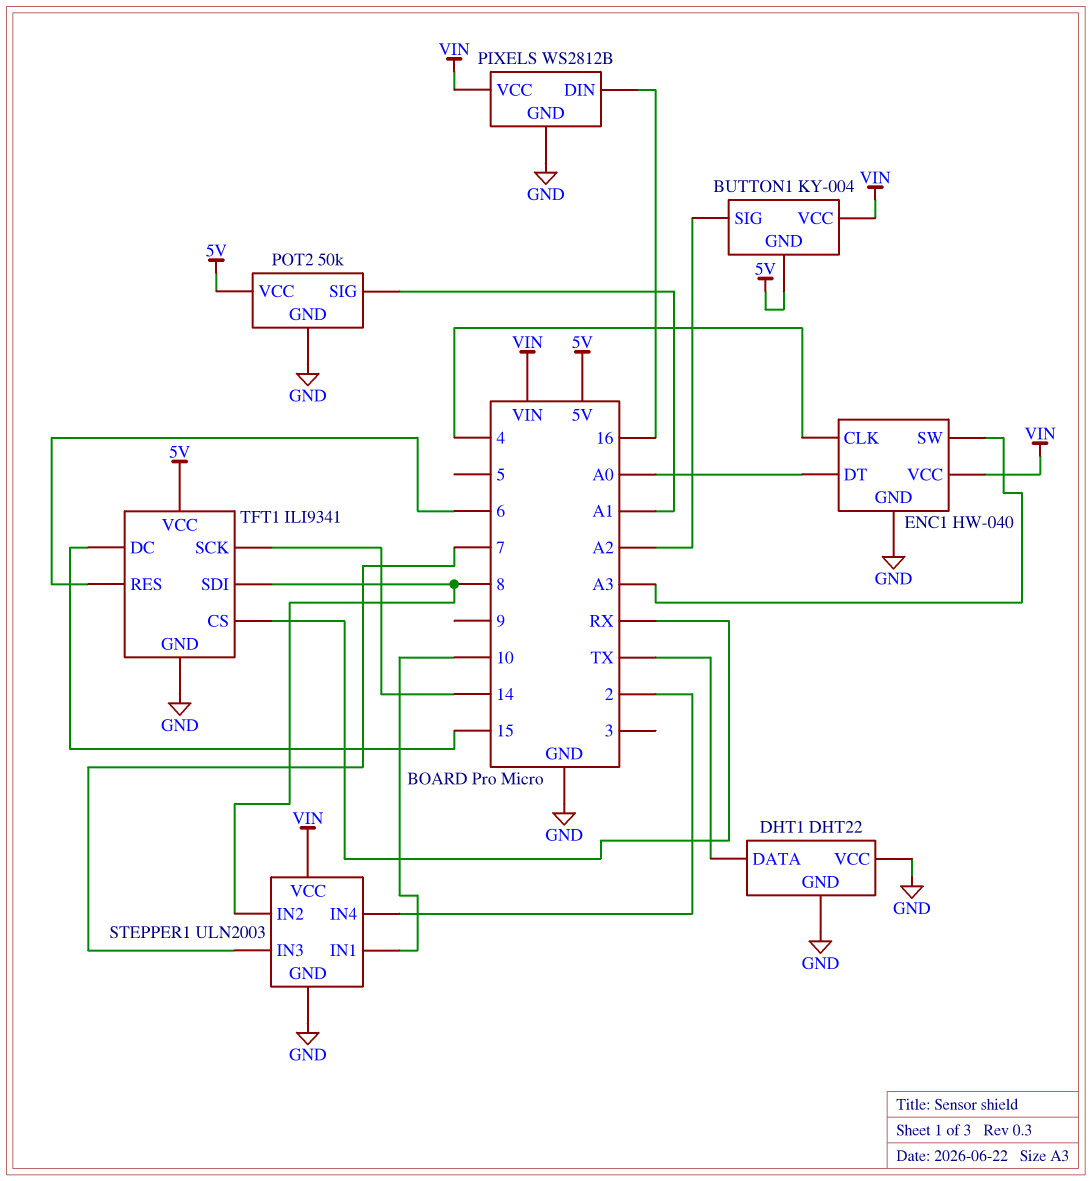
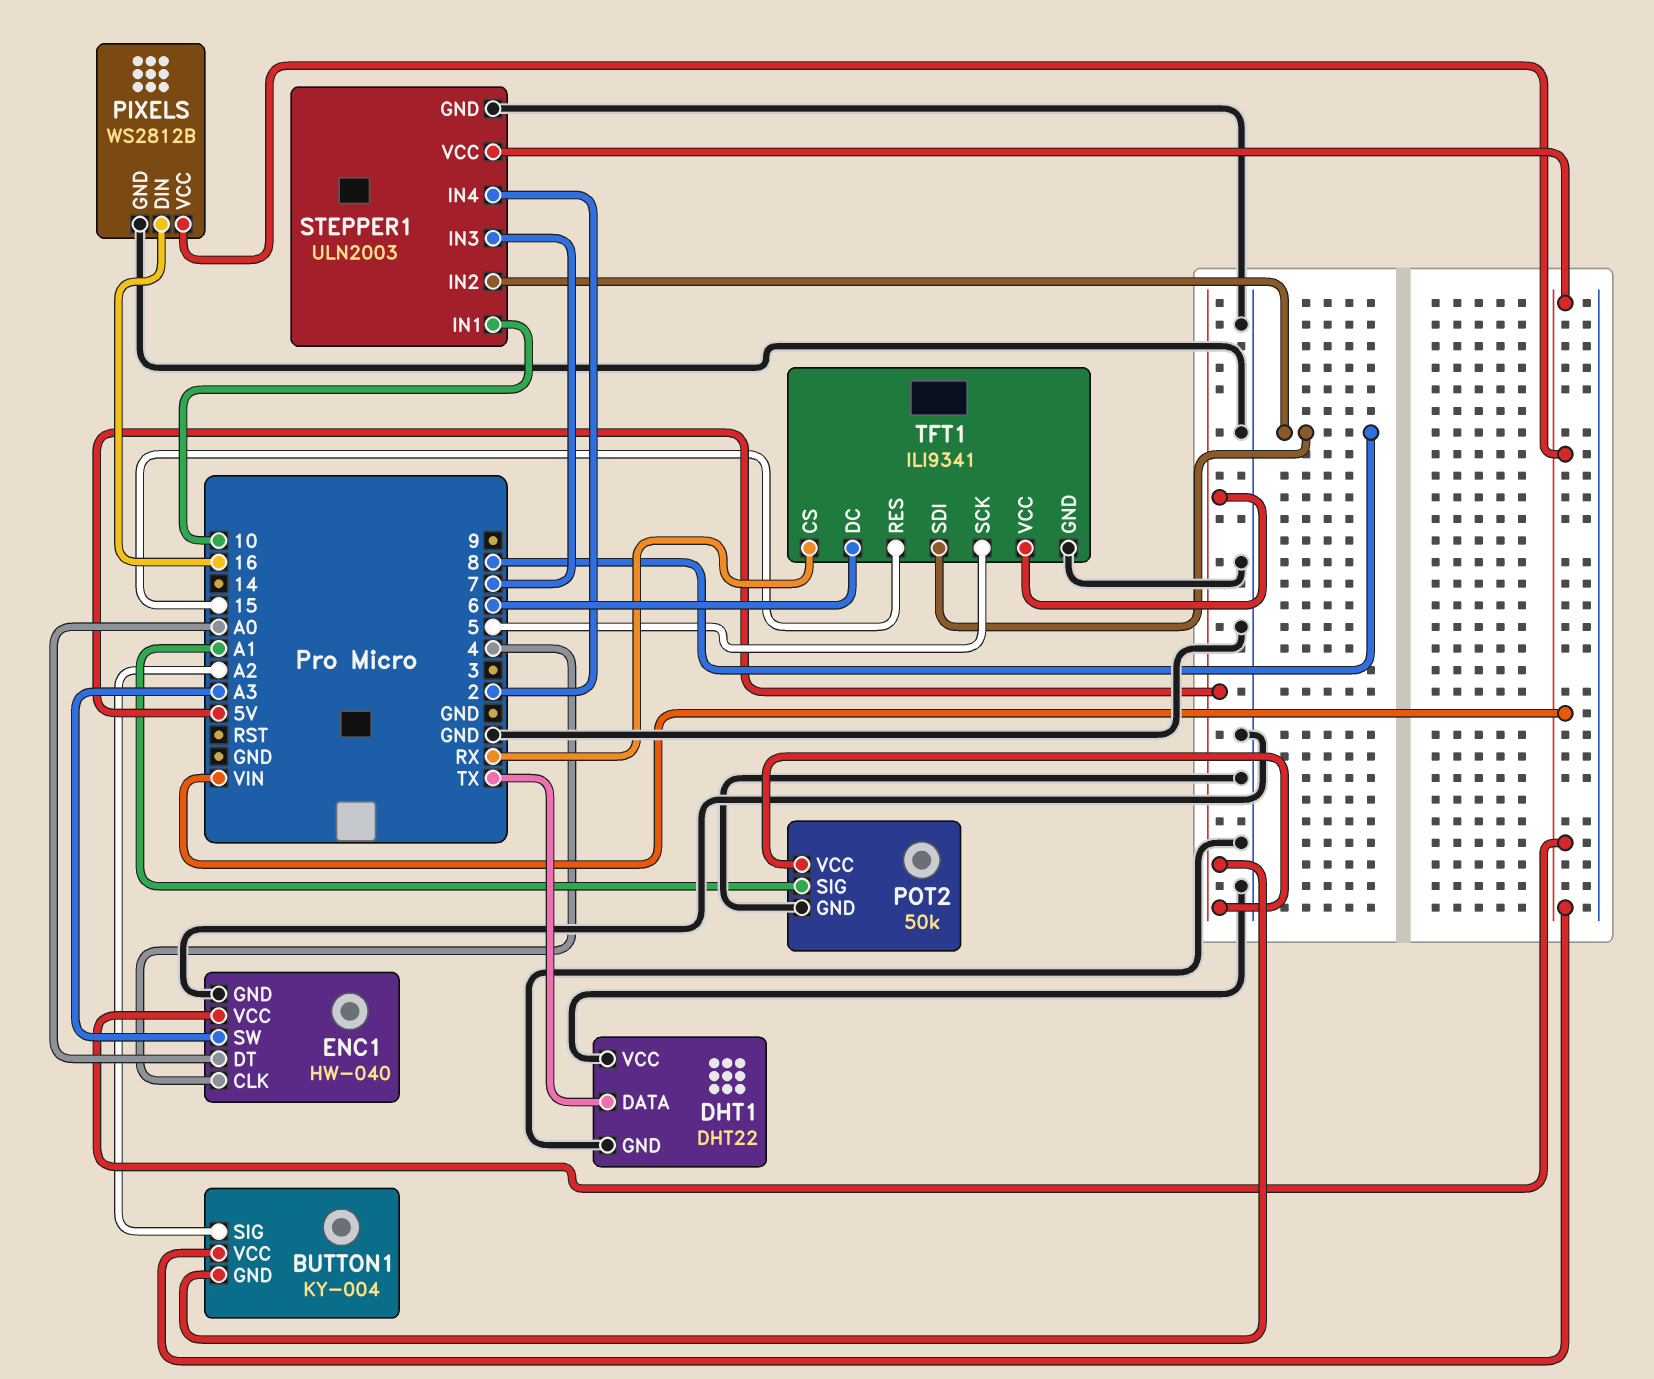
TFT1 pin DC: 15 -> 6
TFT1 pin RES: 6 -> 15
TFT1 pin SCK: 14 -> 5

